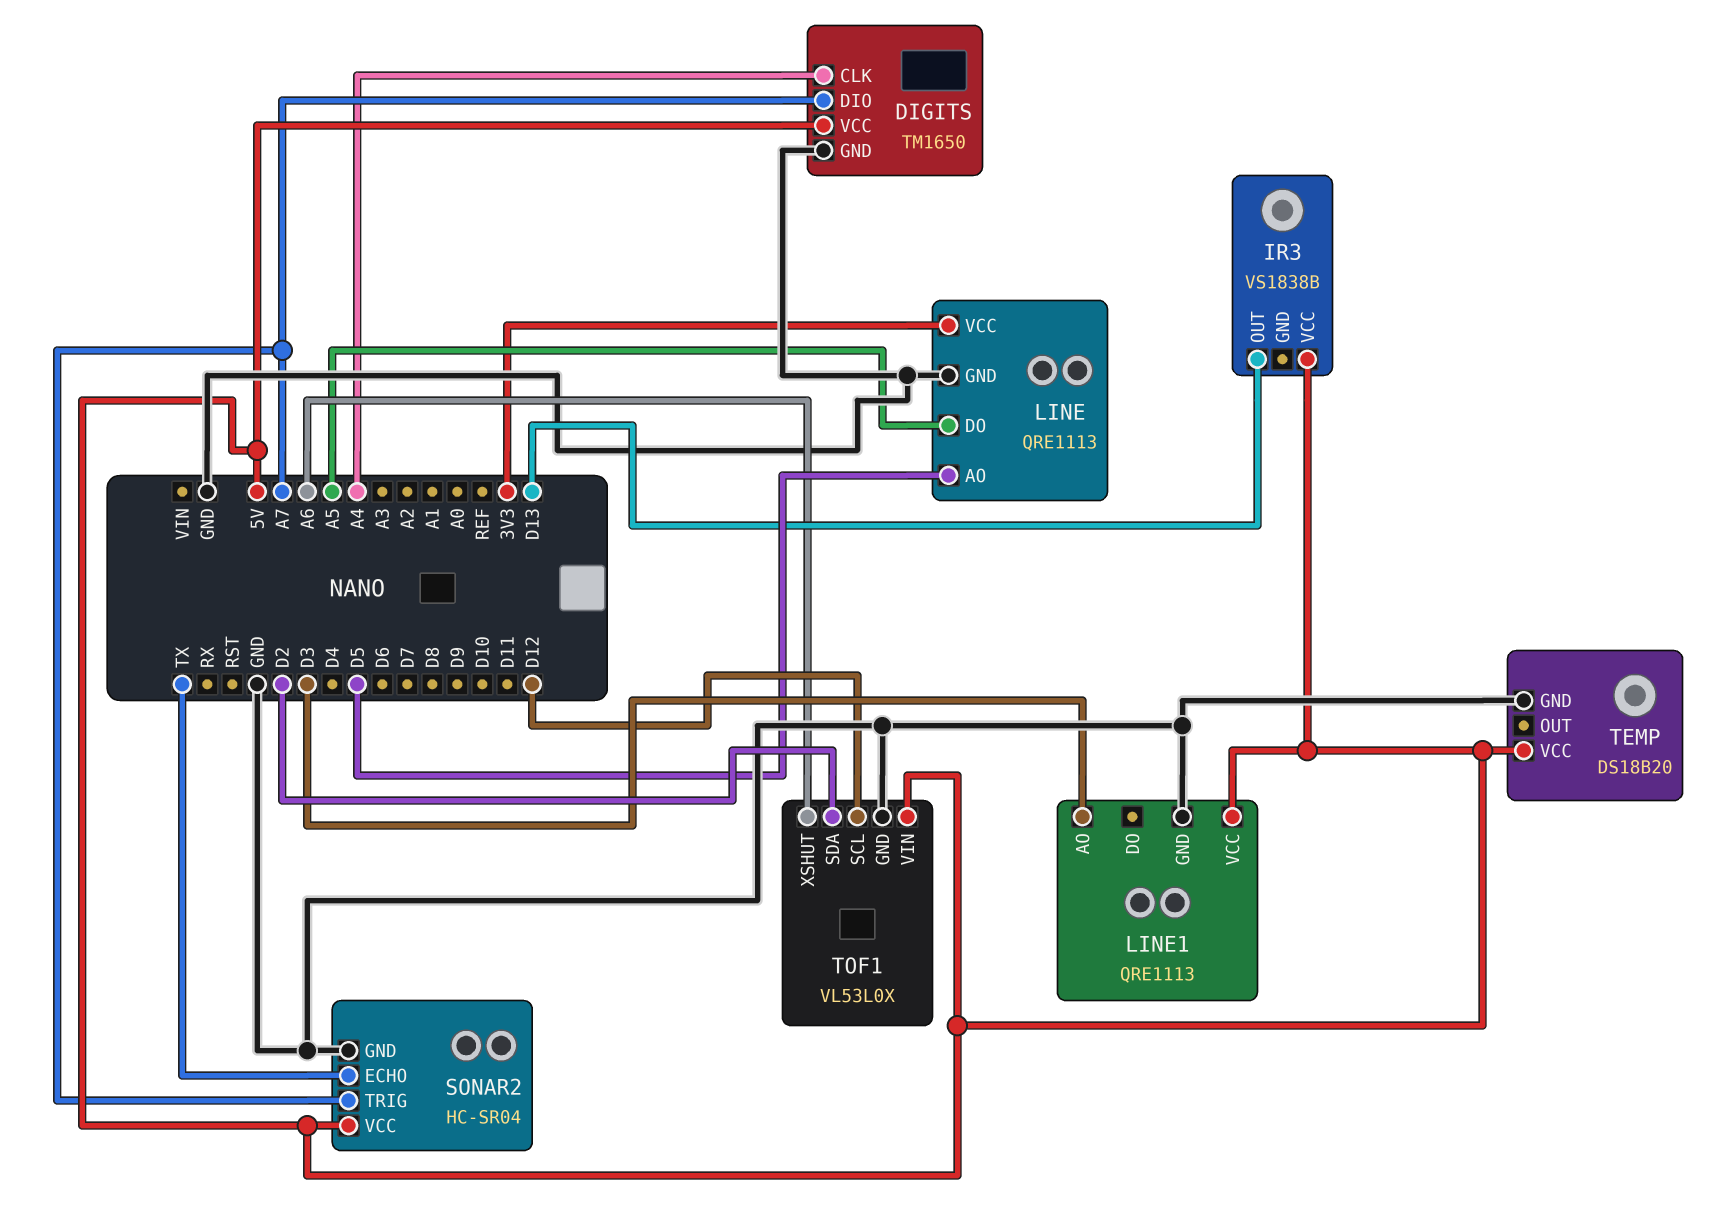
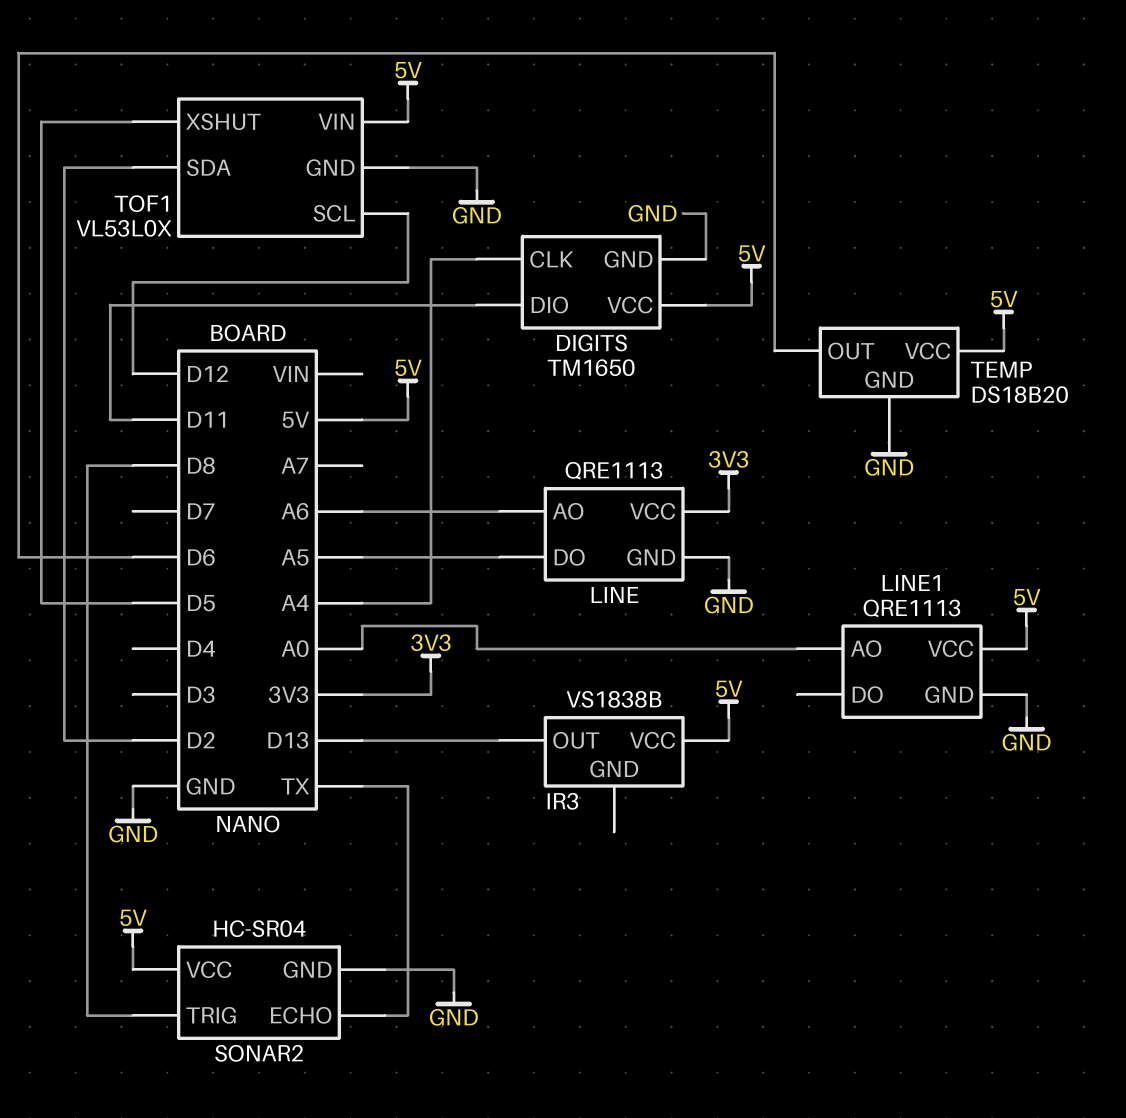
DIGITS pin DIO: A7 -> D11
LINE pin AO: D5 -> A6
LINE1 pin AO: D3 -> A0
SONAR2 pin TRIG: A7 -> D8
TEMP pin OUT: none -> D6
TOF1 pin XSHUT: A6 -> D5

